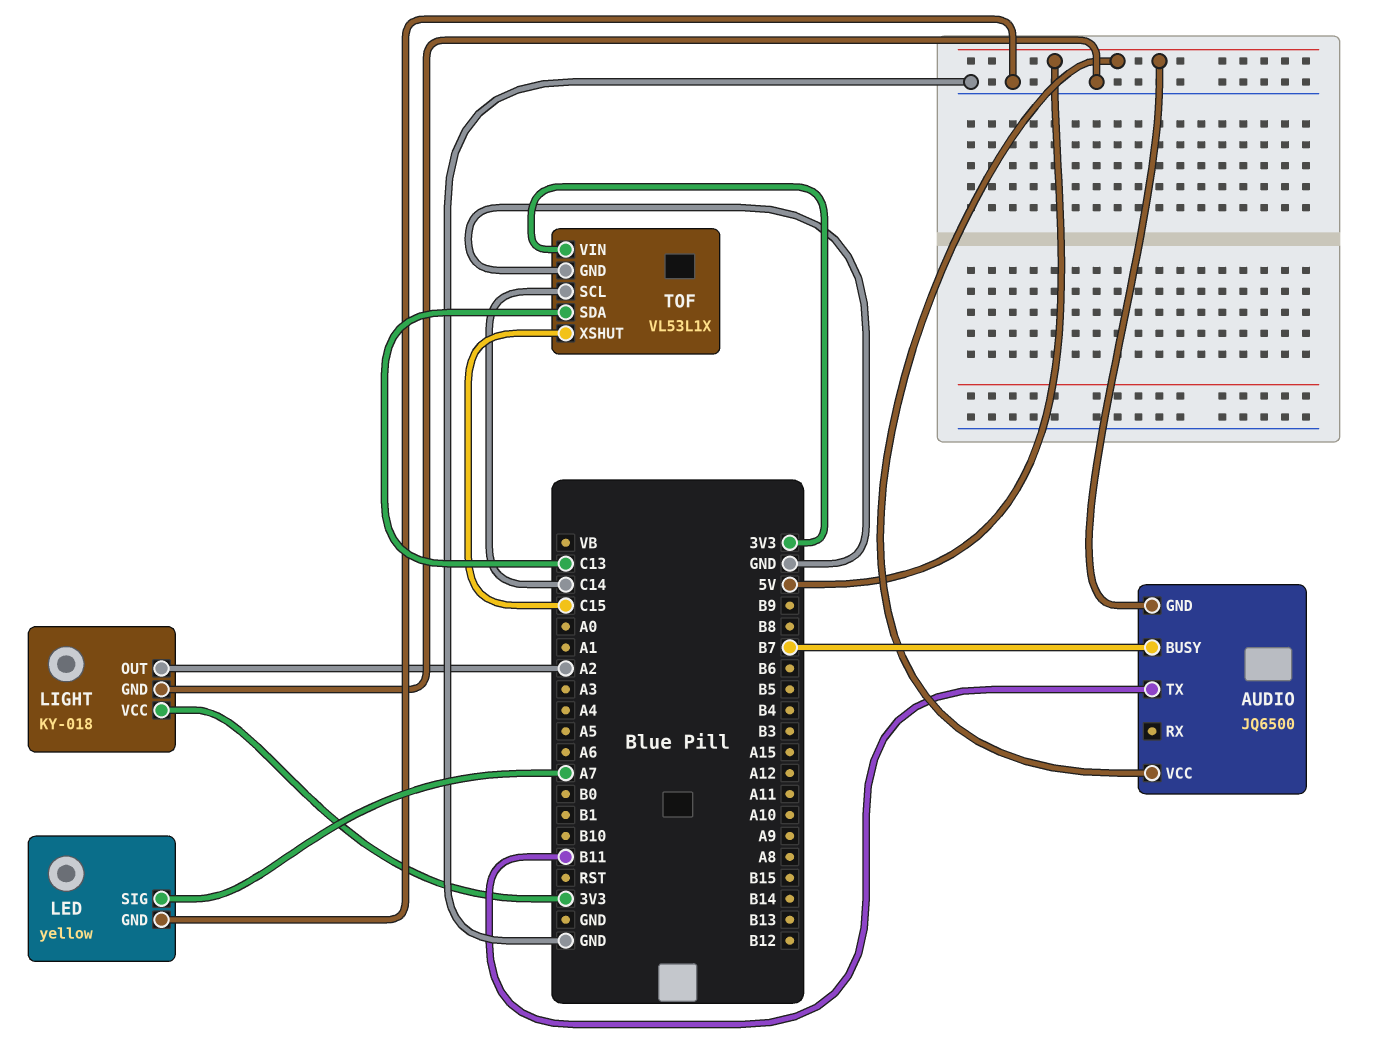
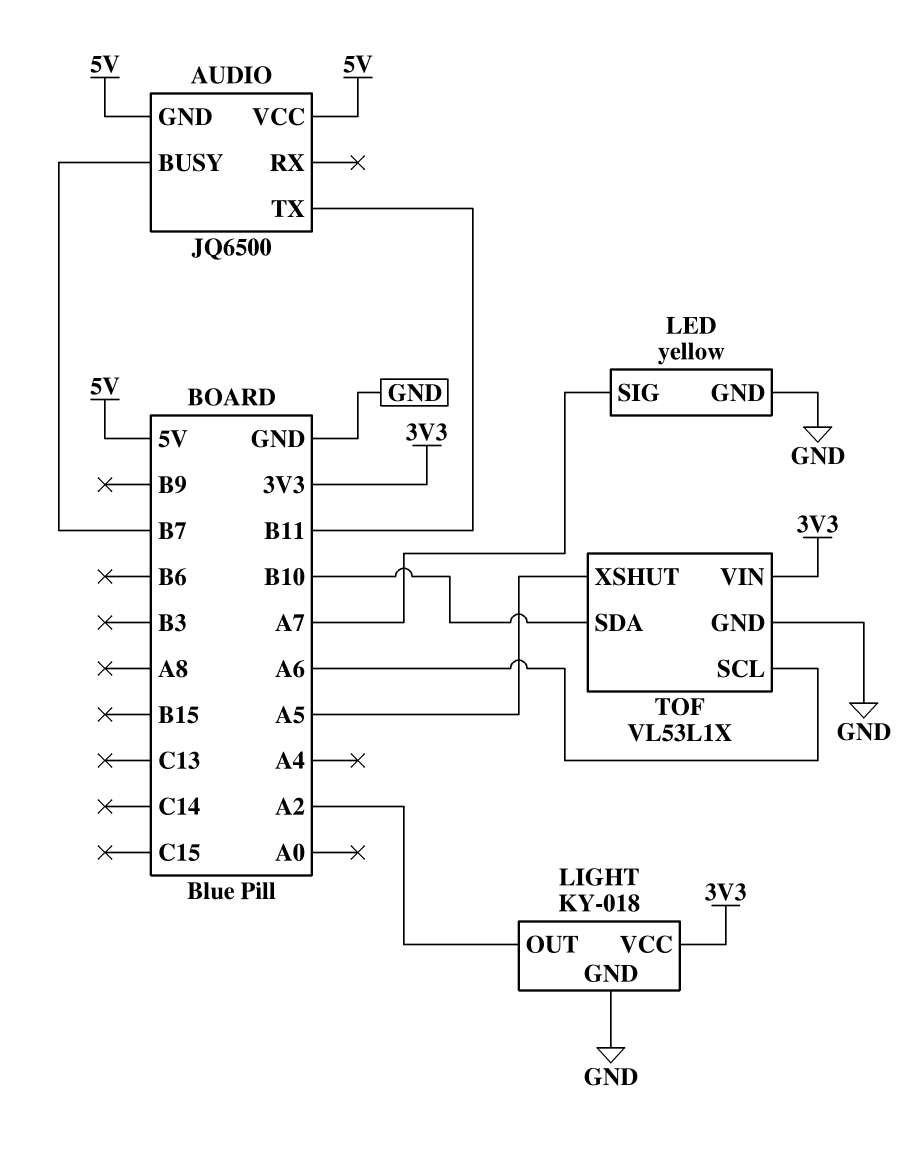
TOF pin SCL: C14 -> A6
TOF pin SDA: C13 -> B10
TOF pin XSHUT: C15 -> A5

